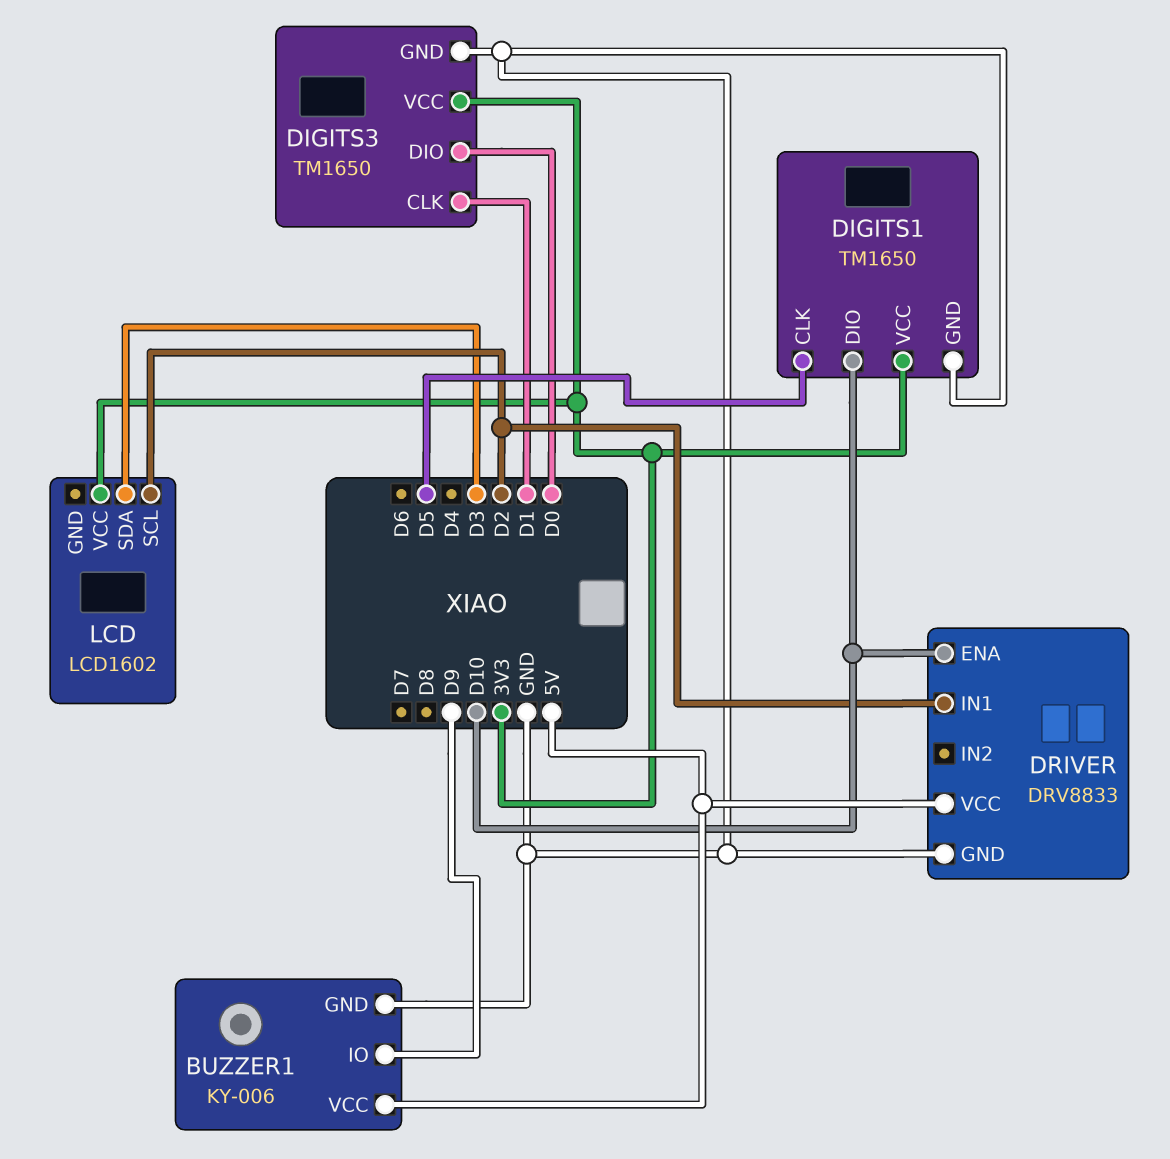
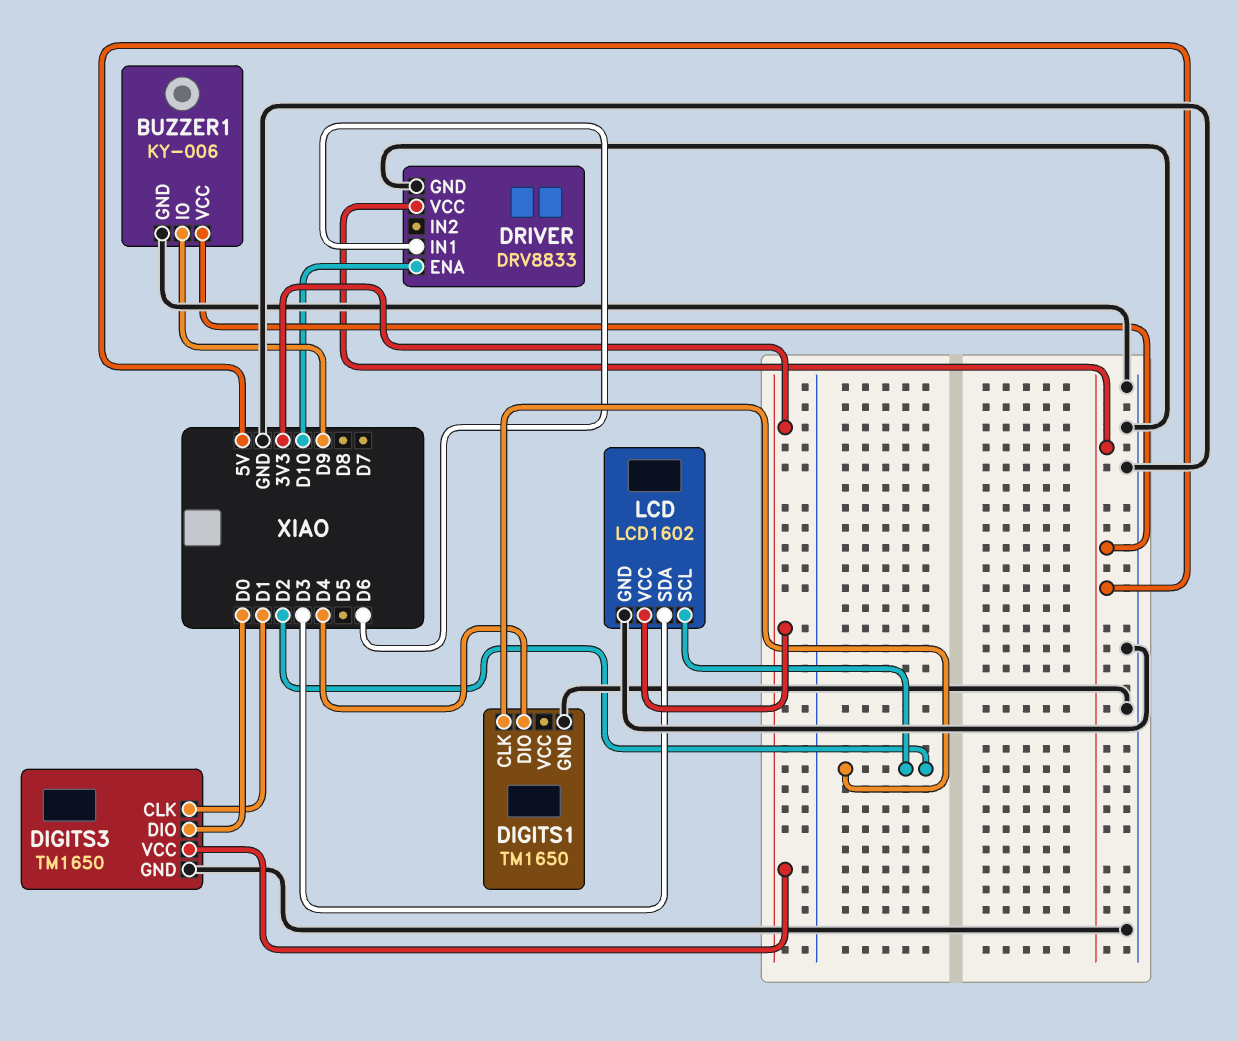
DIGITS1 pin CLK: D5 -> D2
DIGITS1 pin DIO: D10 -> D4
DIGITS1 pin VCC: 3V3 -> none
DRIVER pin IN1: D2 -> D6
LCD pin GND: none -> GND

